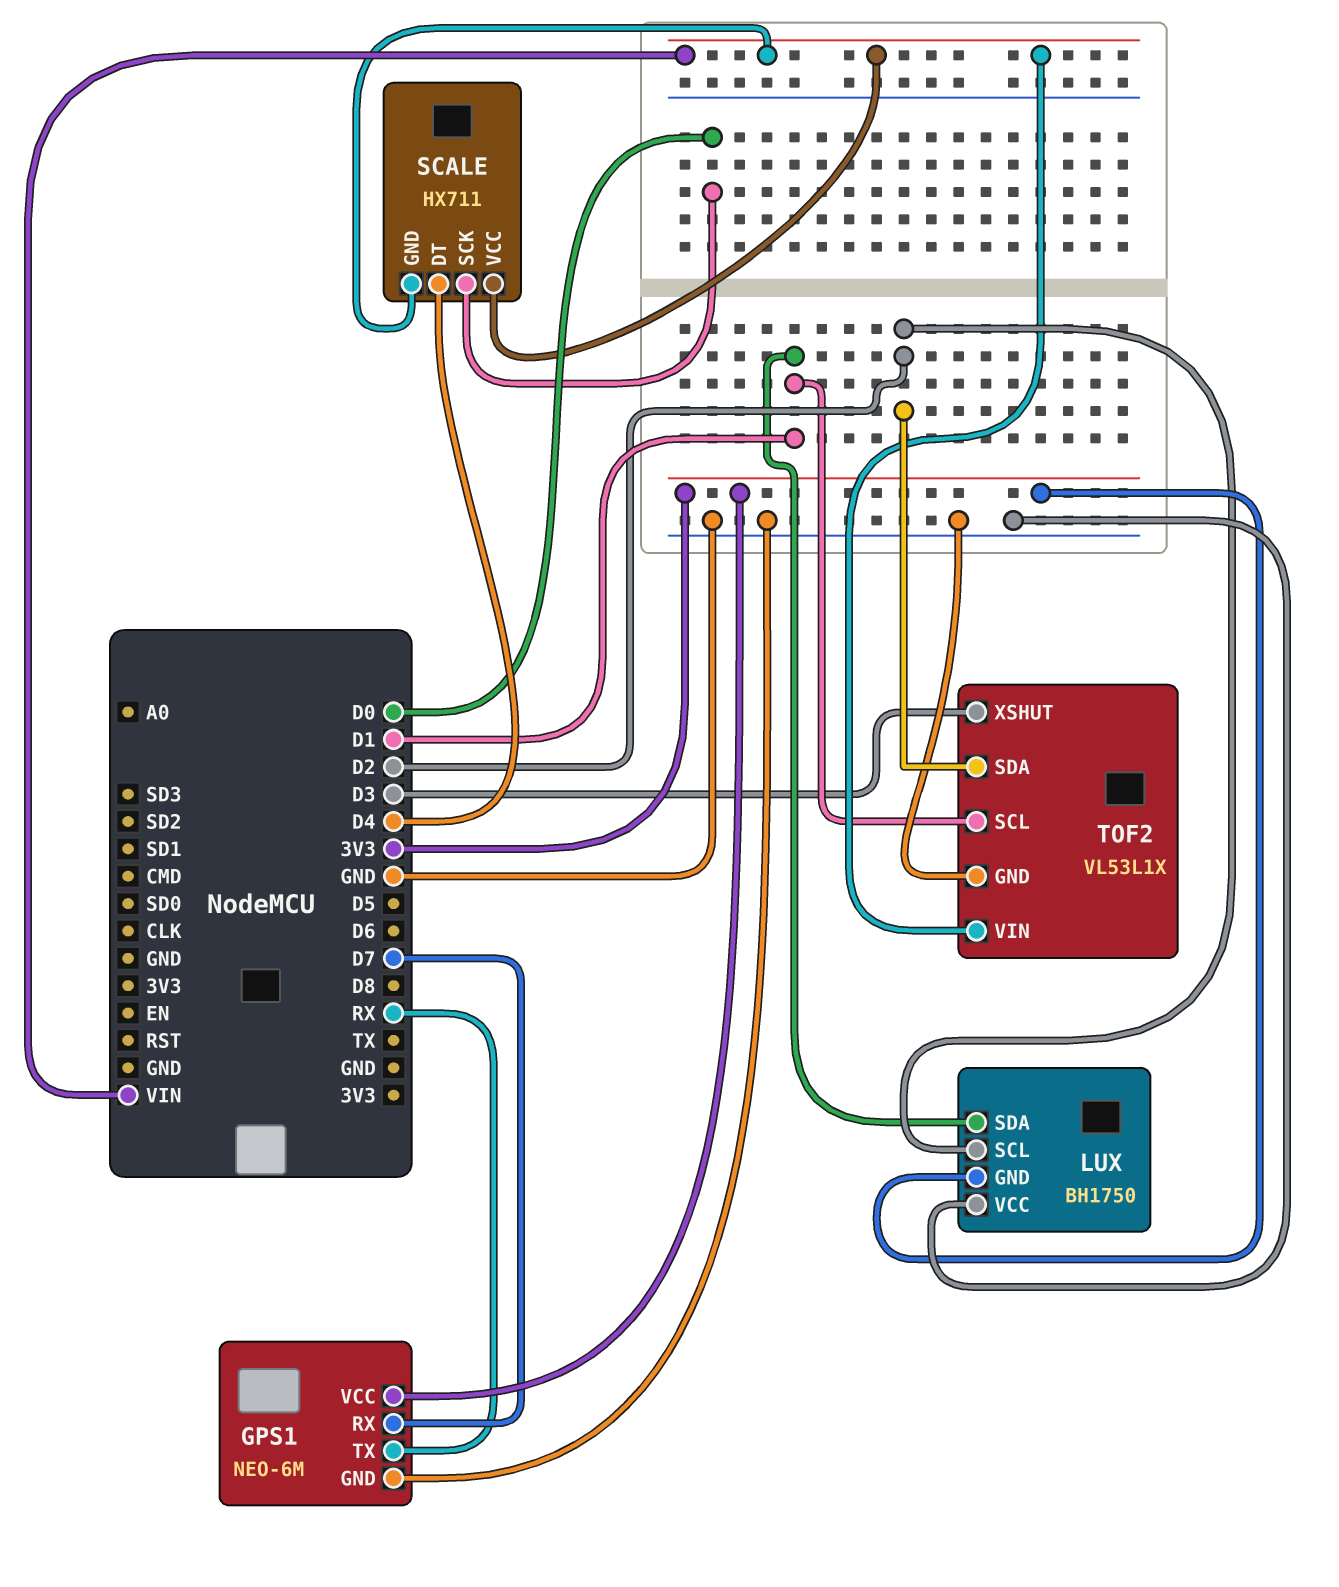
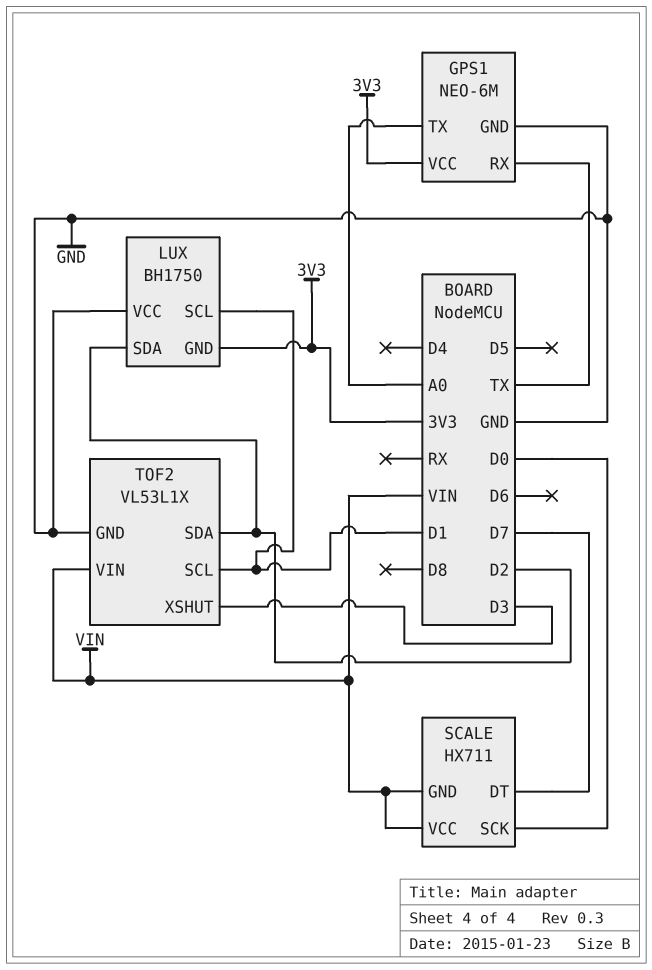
GPS1 pin RX: D7 -> TX
GPS1 pin TX: RX -> A0
LUX pin SCL: D2 -> D1
LUX pin SDA: D1 -> D2
SCALE pin DT: D4 -> D7

